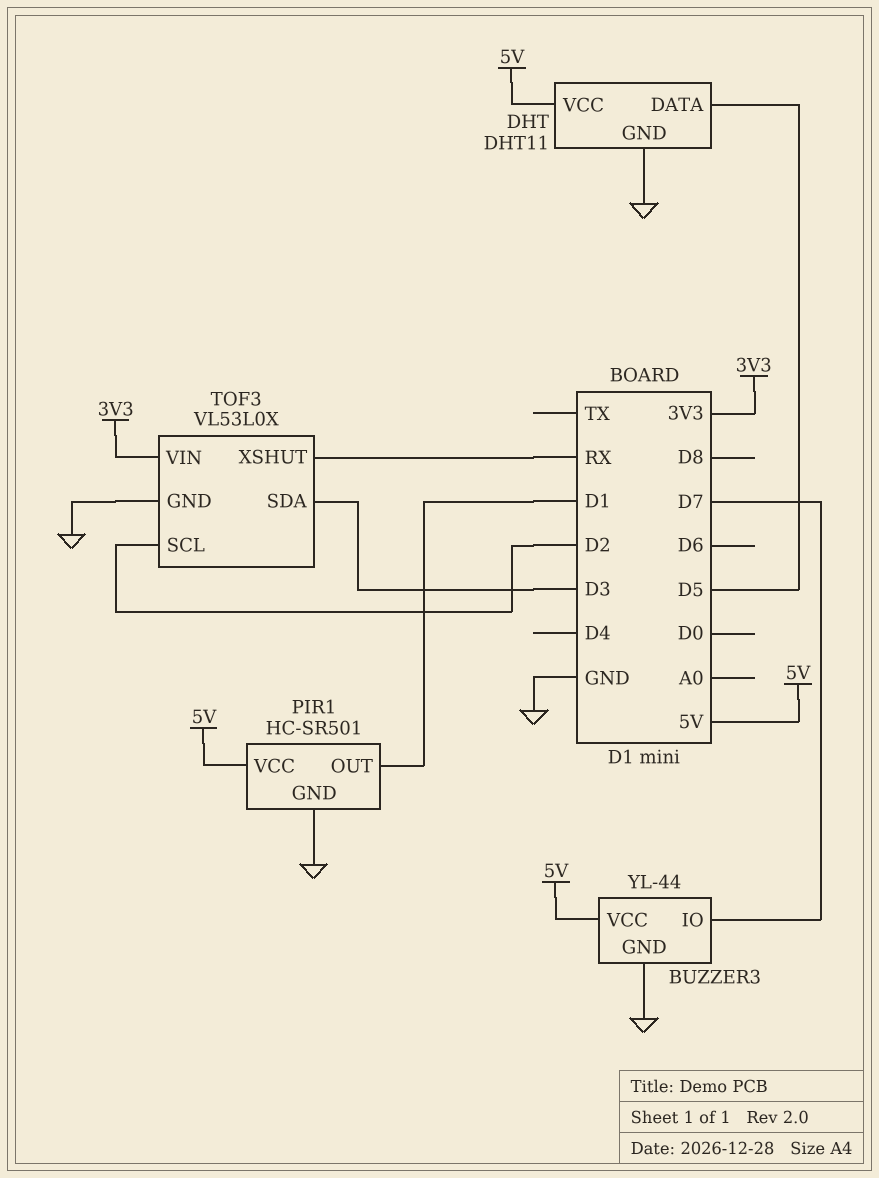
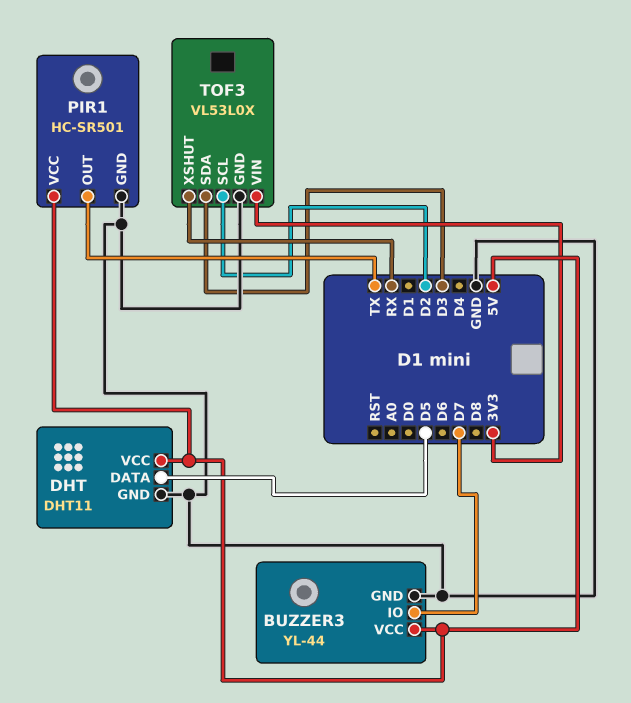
PIR1 pin OUT: D1 -> TX

